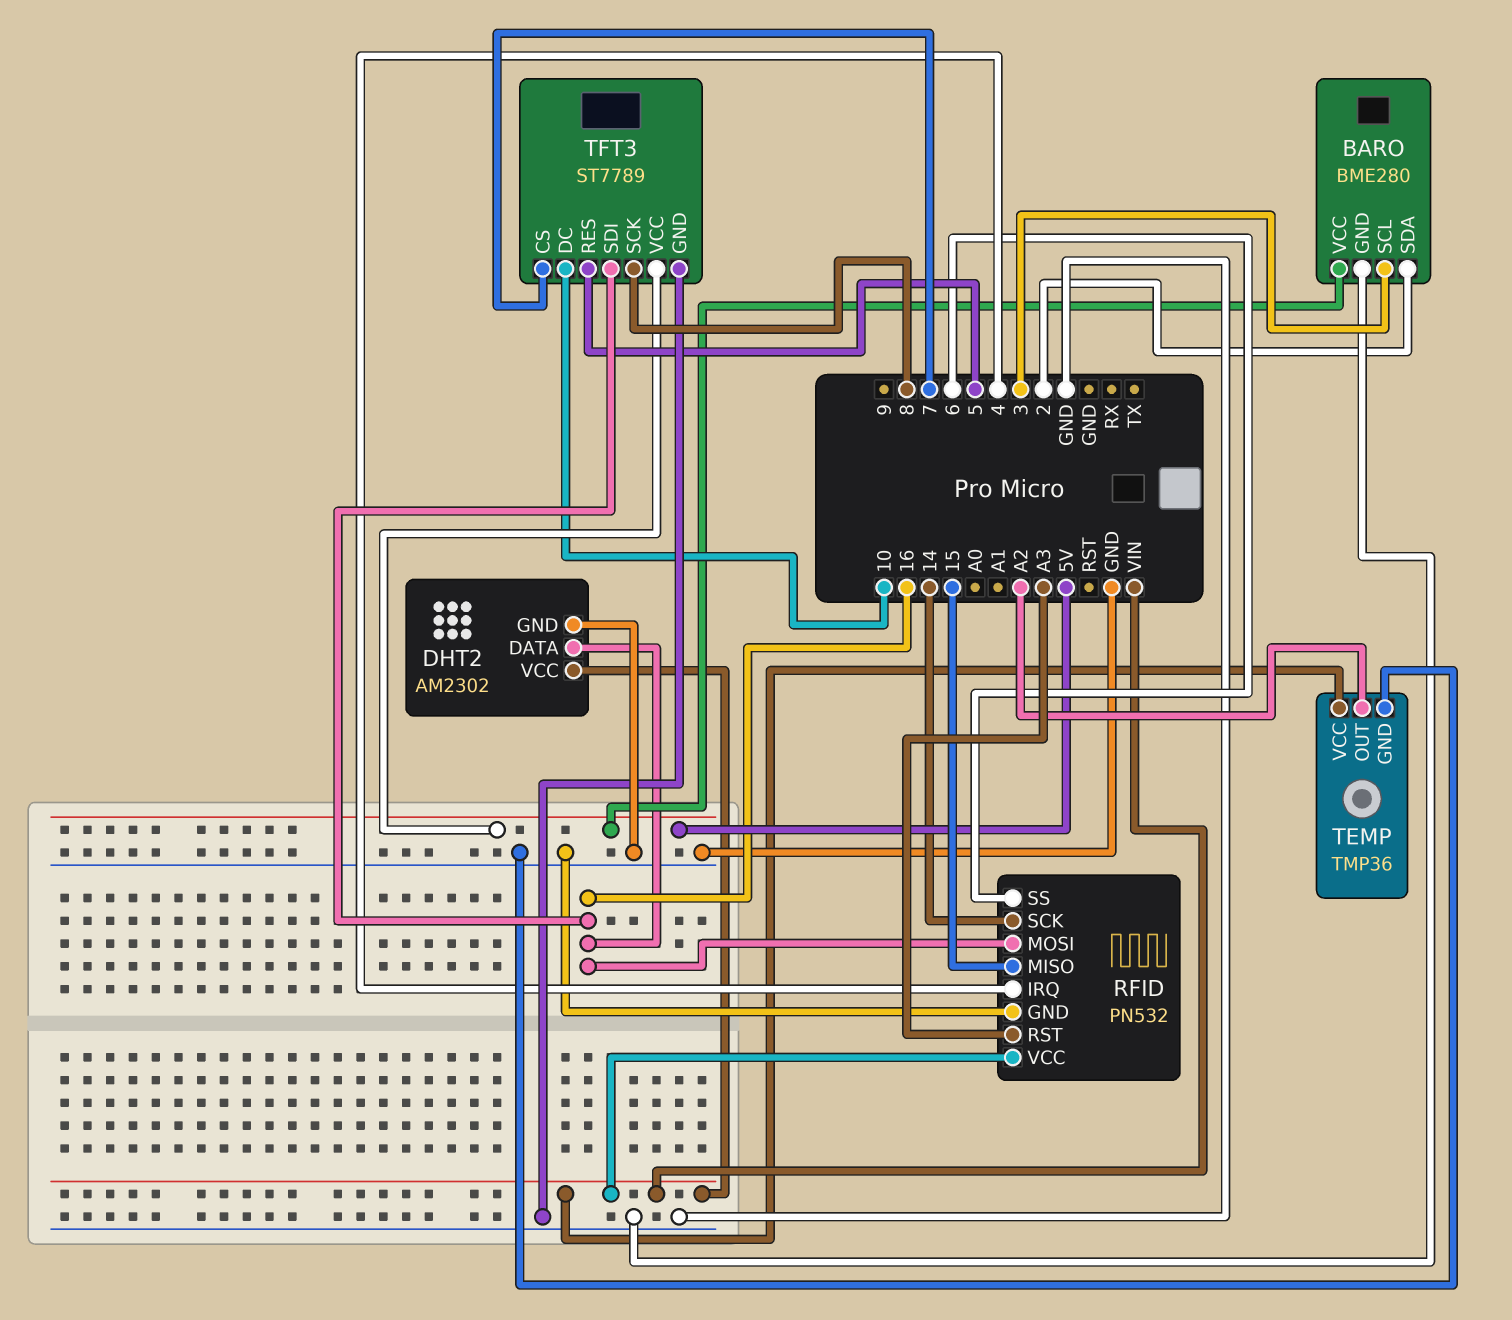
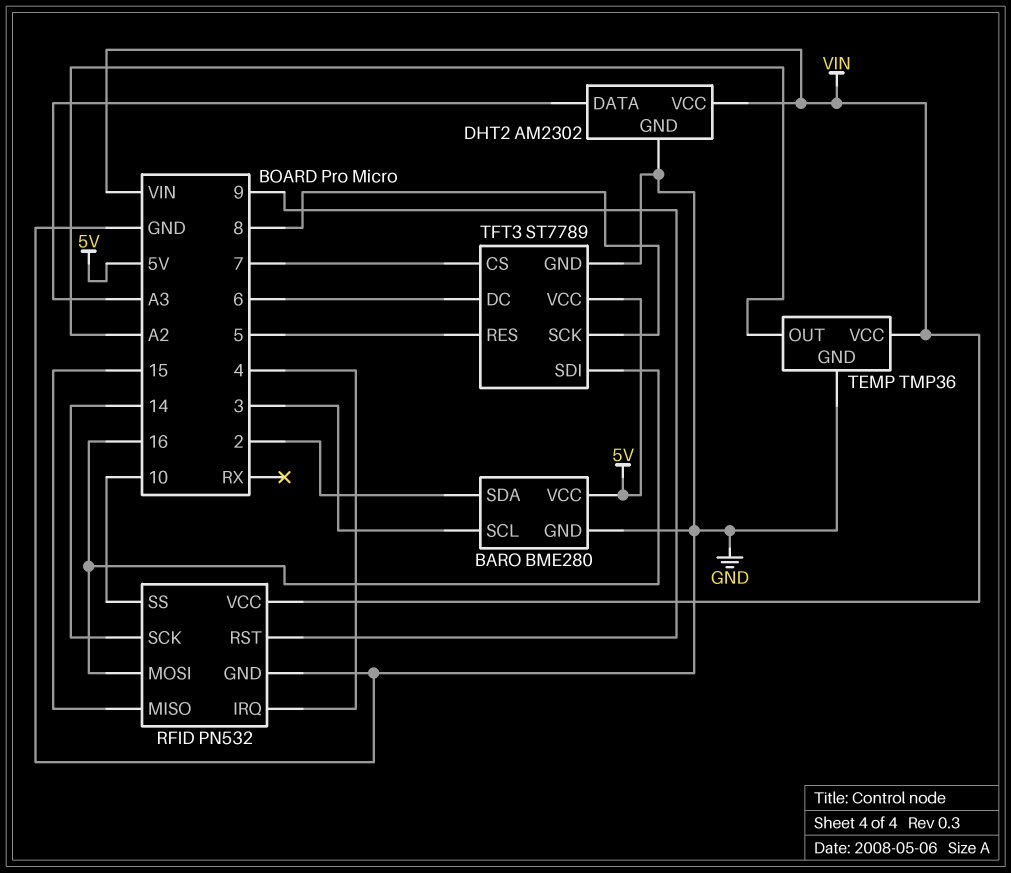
DHT2 pin DATA: 16 -> A3
RFID pin RST: A3 -> 9
RFID pin SS: 6 -> 10
TFT3 pin DC: 10 -> 6

